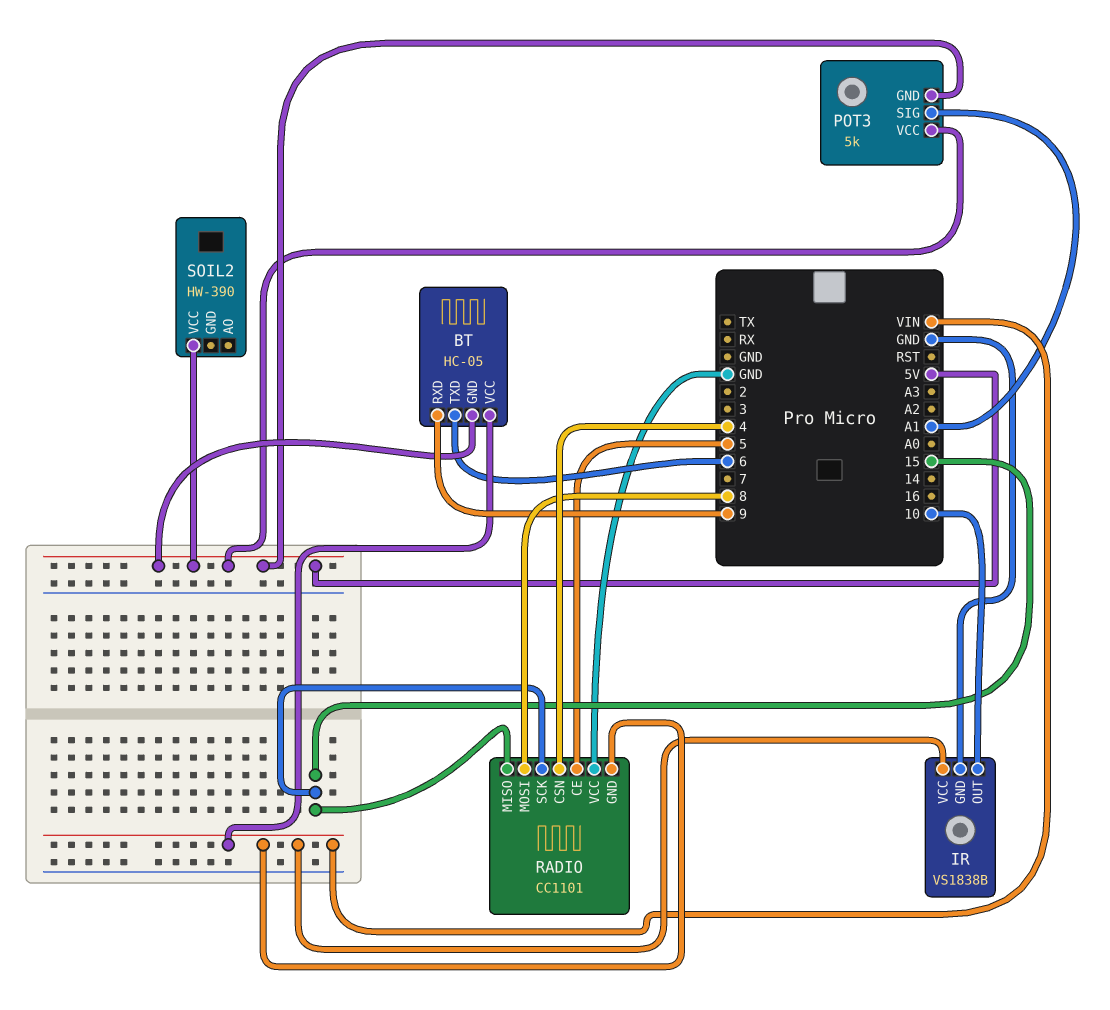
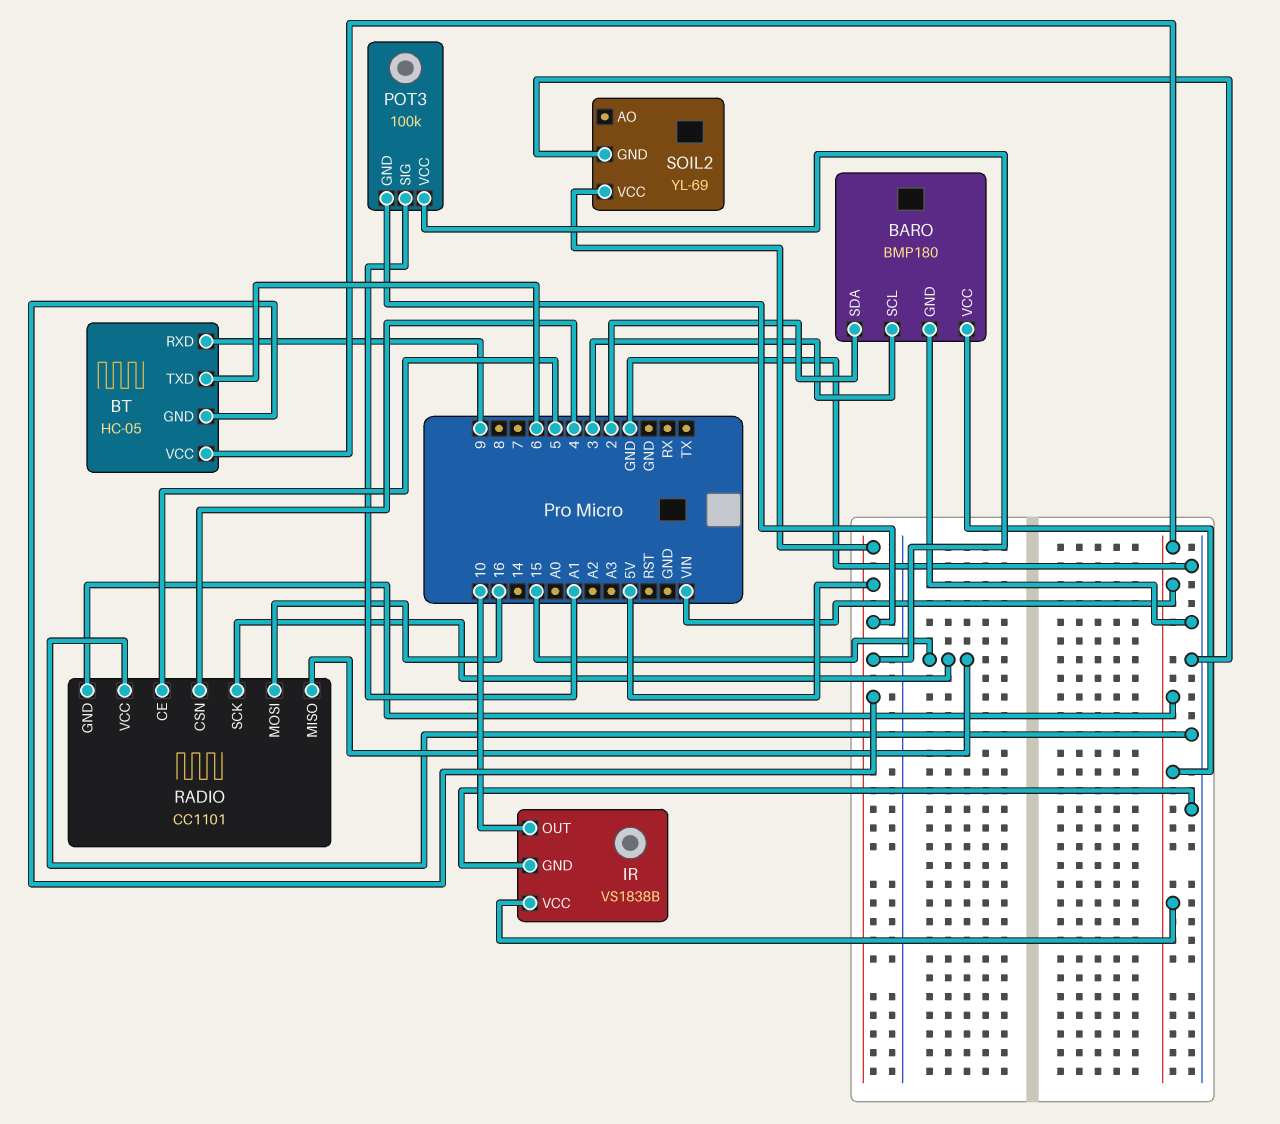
BARO: none -> BMP180
BARO pin GND: none -> GND
BARO pin SCL: none -> 3
BARO pin SDA: none -> 2
BARO pin VCC: none -> VIN
POT3: 5k -> 100k
RADIO pin MOSI: 8 -> 16
SOIL2: HW-390 -> YL-69
SOIL2 pin GND: none -> GND

